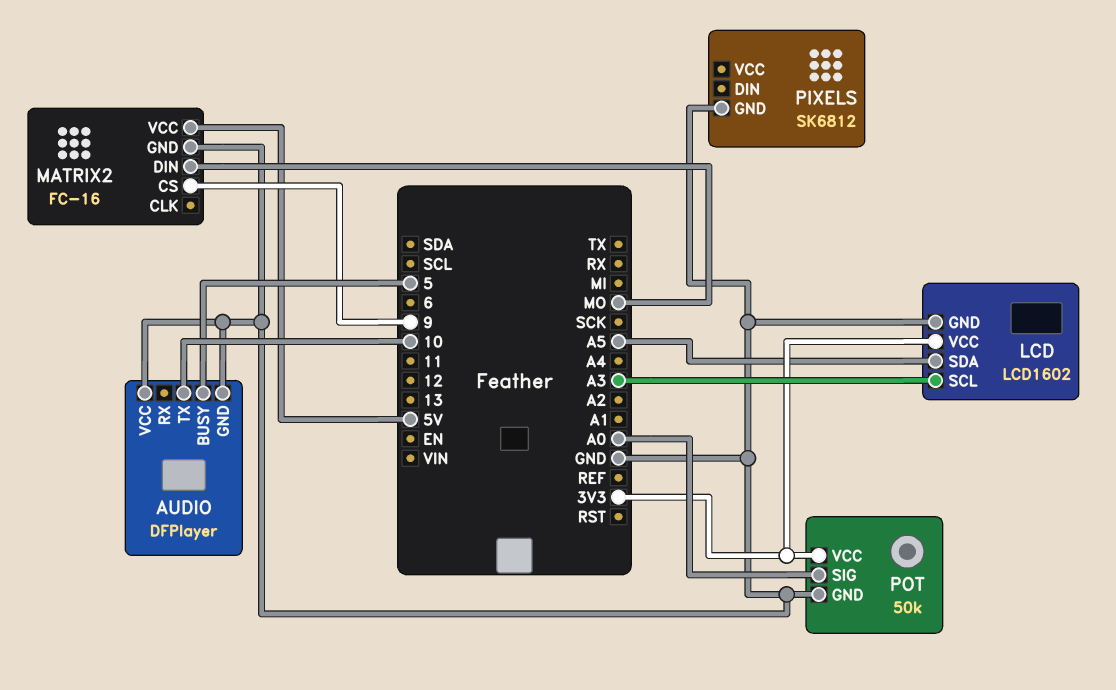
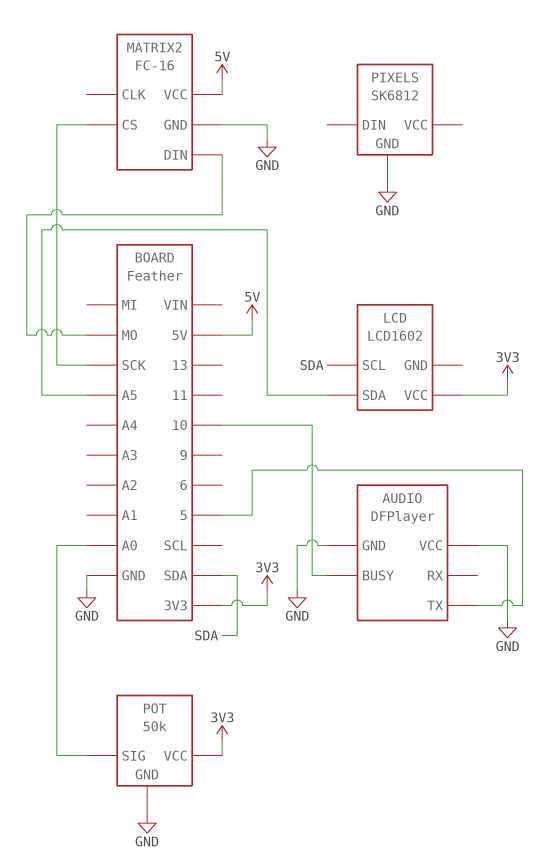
AUDIO pin BUSY: 5 -> 10
AUDIO pin TX: 10 -> 5
LCD pin GND: GND -> none
LCD pin SCL: A3 -> SDA
MATRIX2 pin CS: 9 -> SCK

